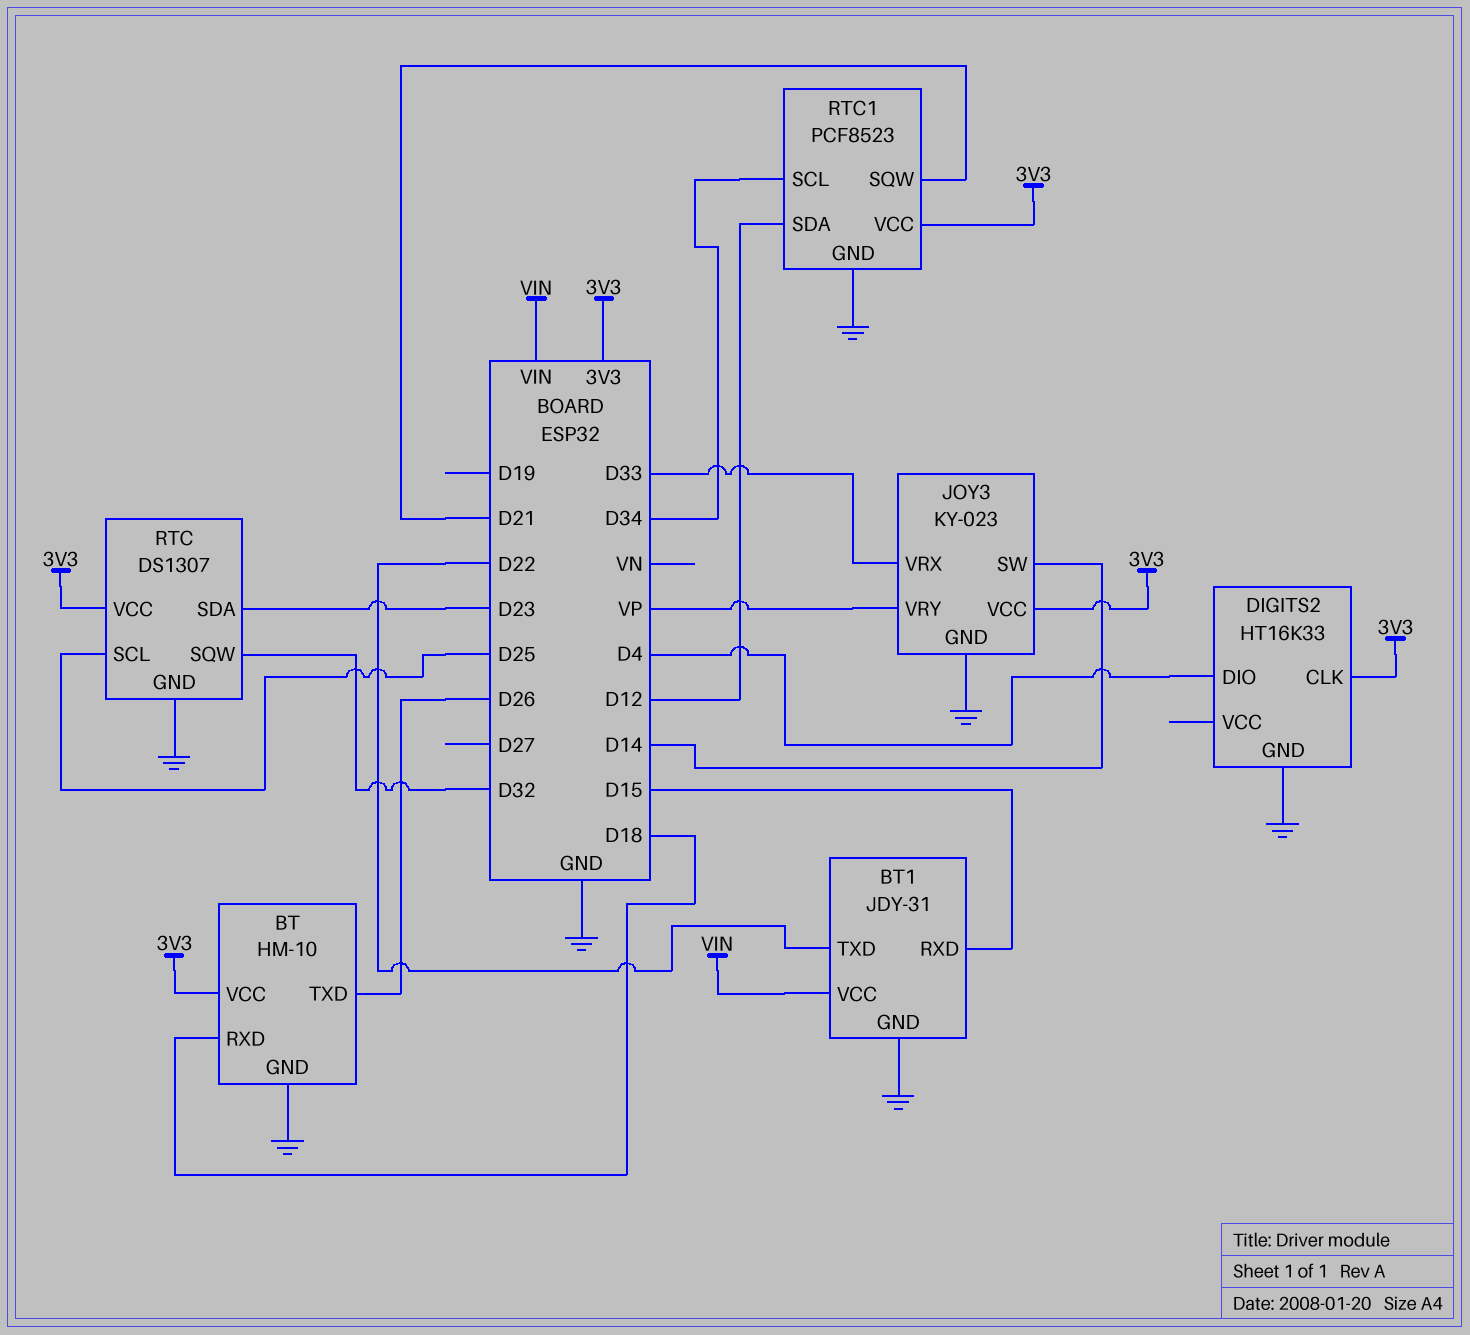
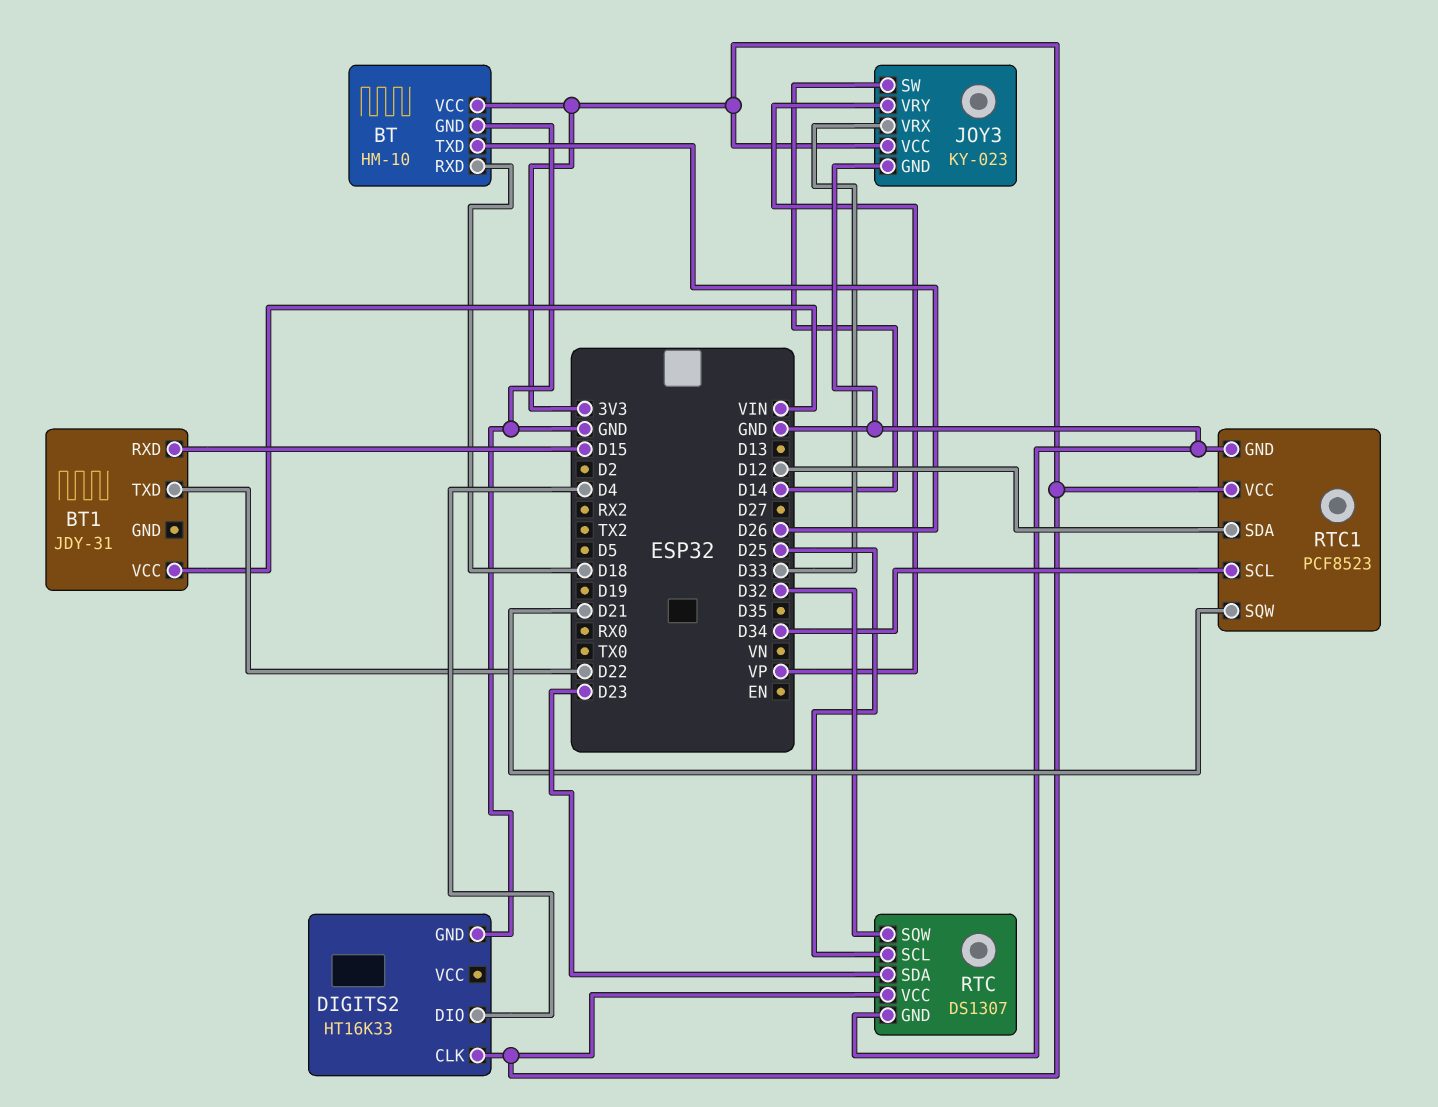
BT1 pin GND: GND -> none

